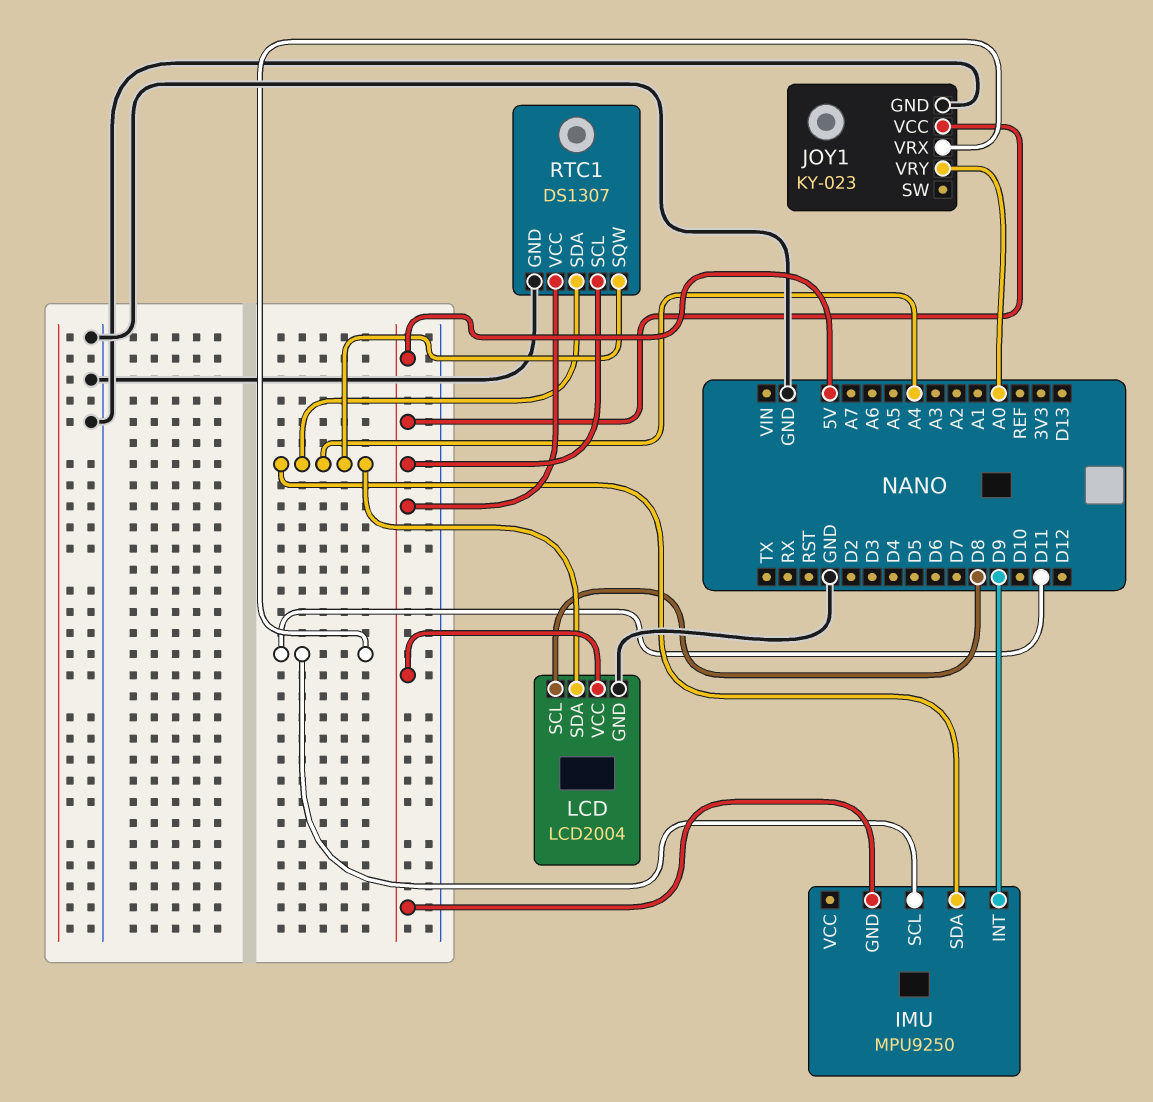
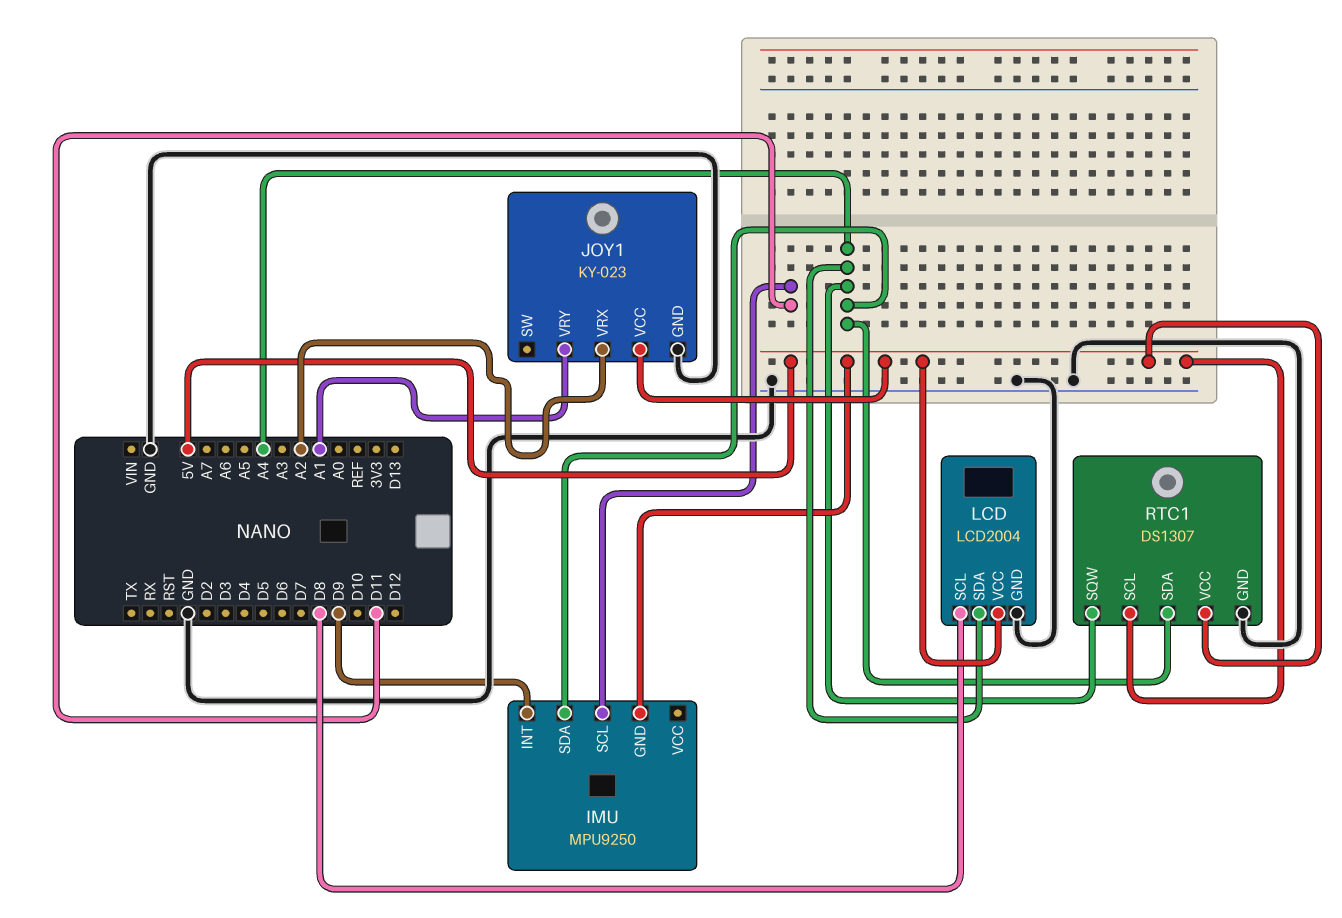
JOY1 pin VRX: D11 -> A2
JOY1 pin VRY: A0 -> A1

